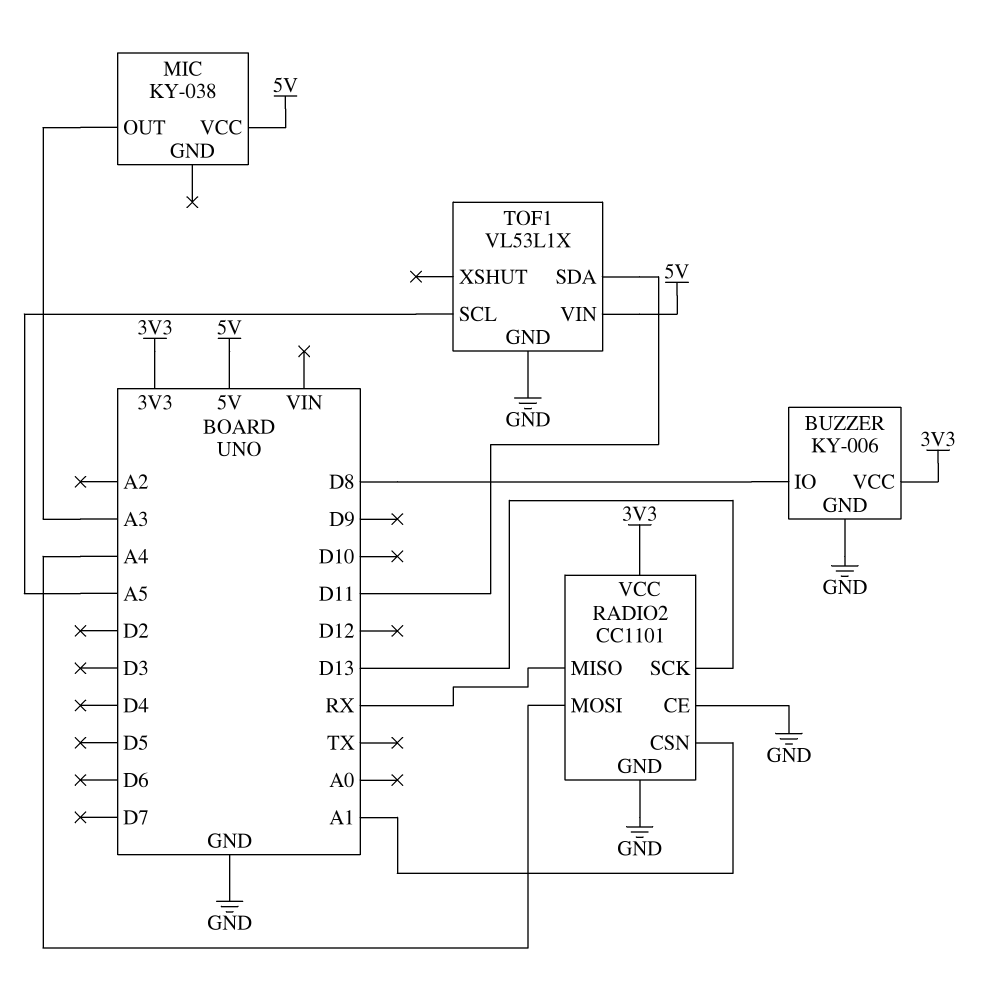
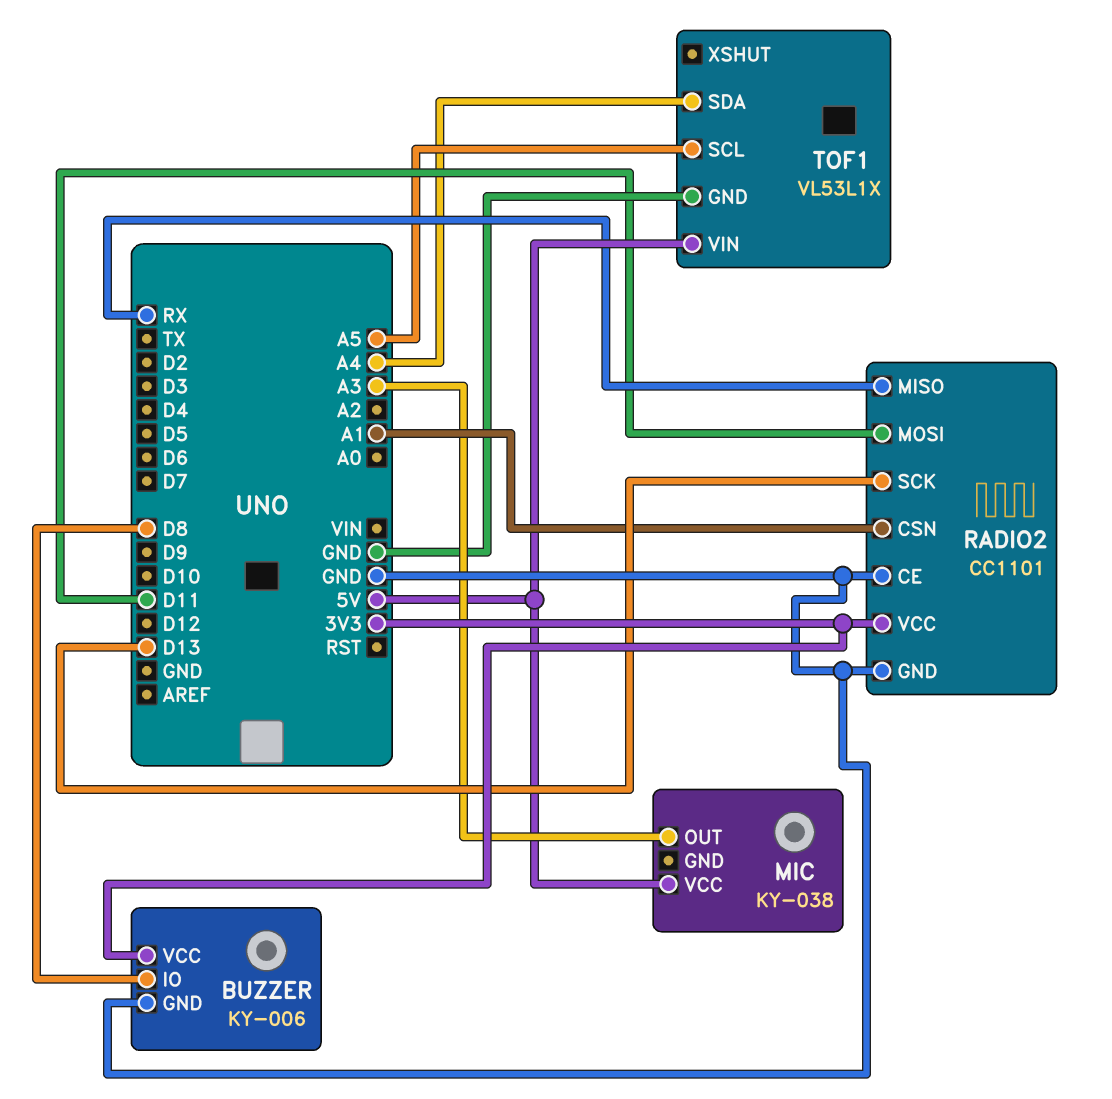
RADIO2 pin MOSI: A4 -> D11
TOF1 pin SDA: D11 -> A4

